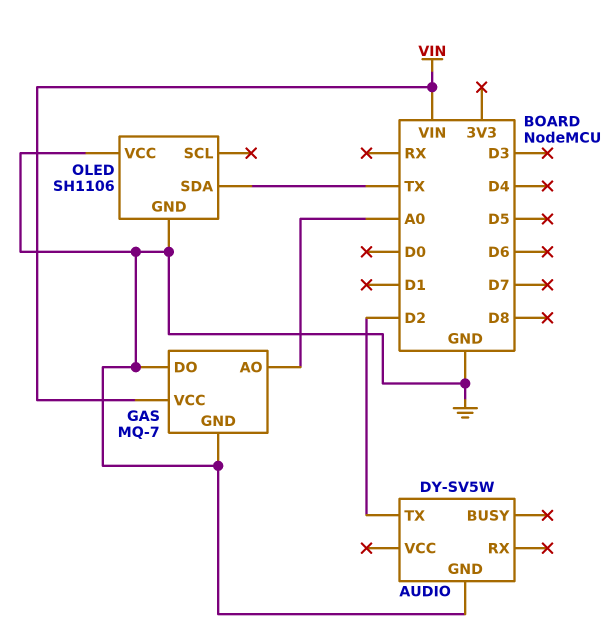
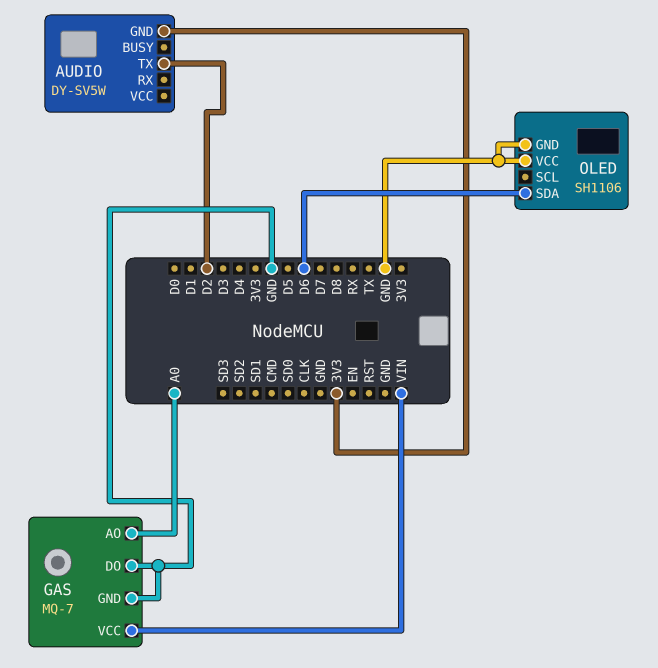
AUDIO pin GND: GND -> 3V3
OLED pin SDA: TX -> D6

